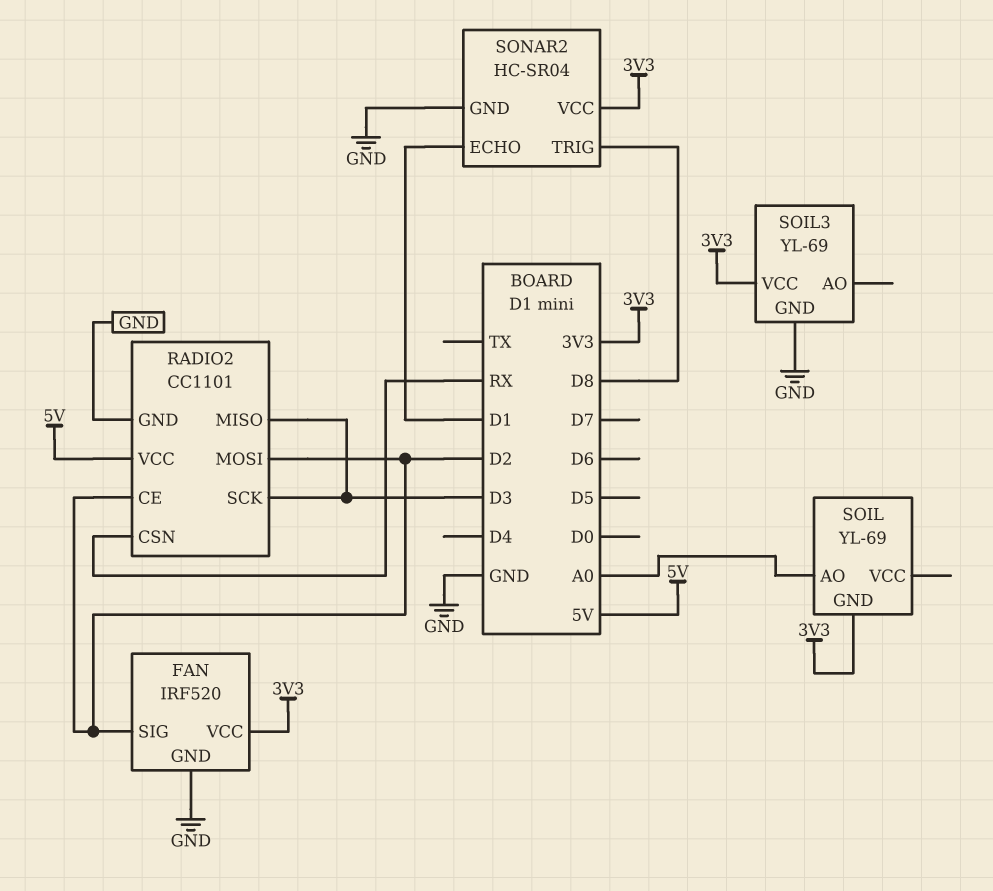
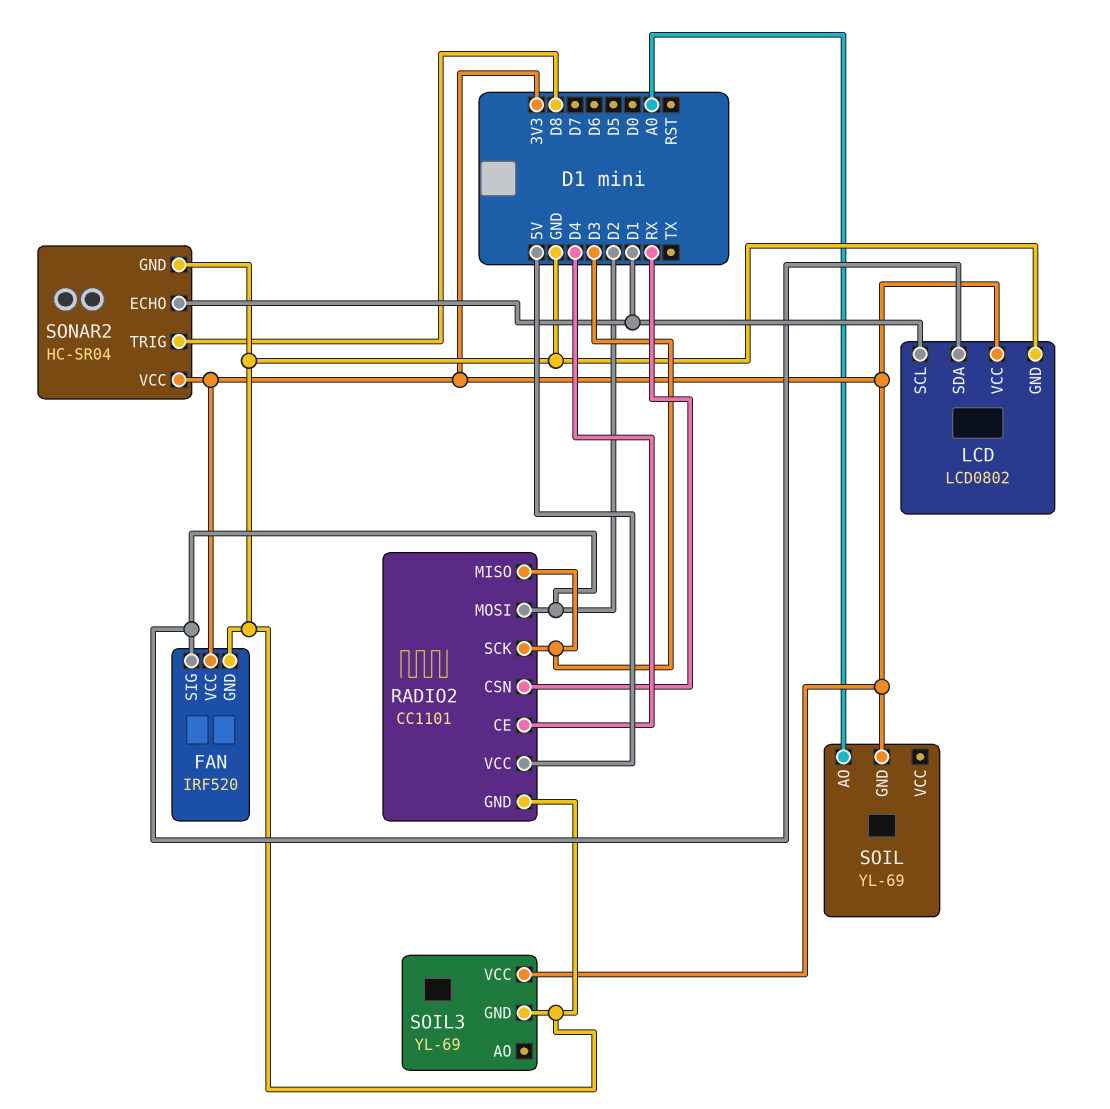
LCD: none -> LCD0802
LCD pin GND: none -> GND
LCD pin SCL: none -> D1
LCD pin SDA: none -> D2
LCD pin VCC: none -> 3V3
RADIO2 pin CE: D2 -> D4

